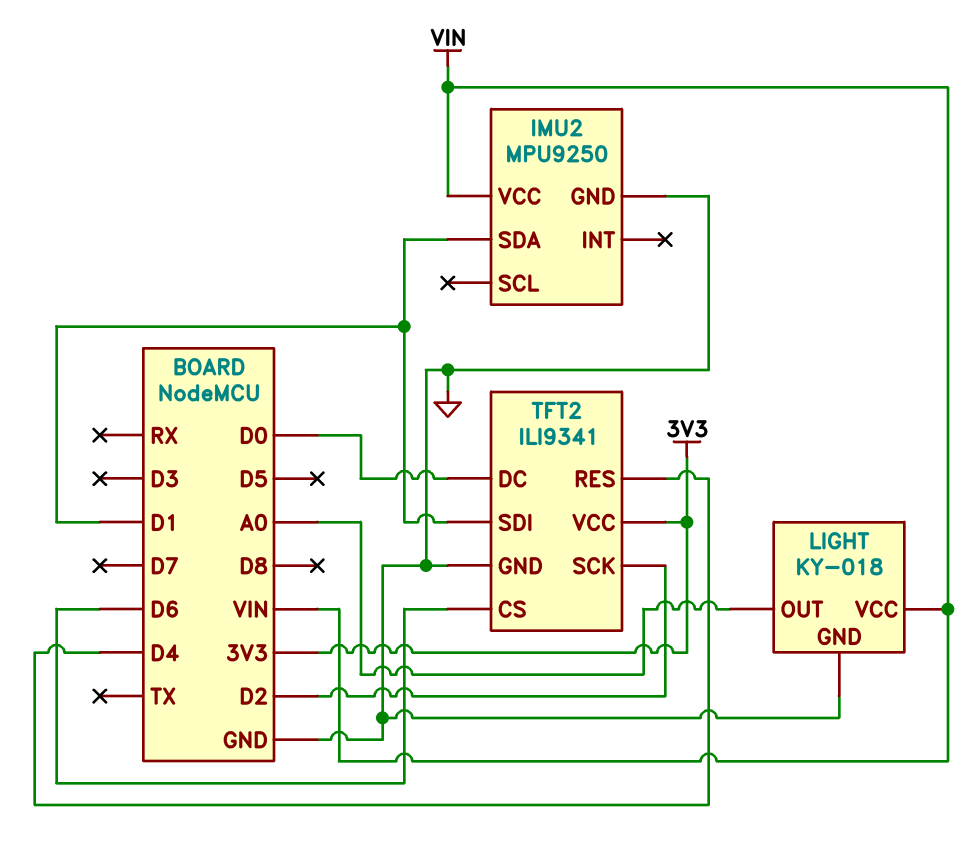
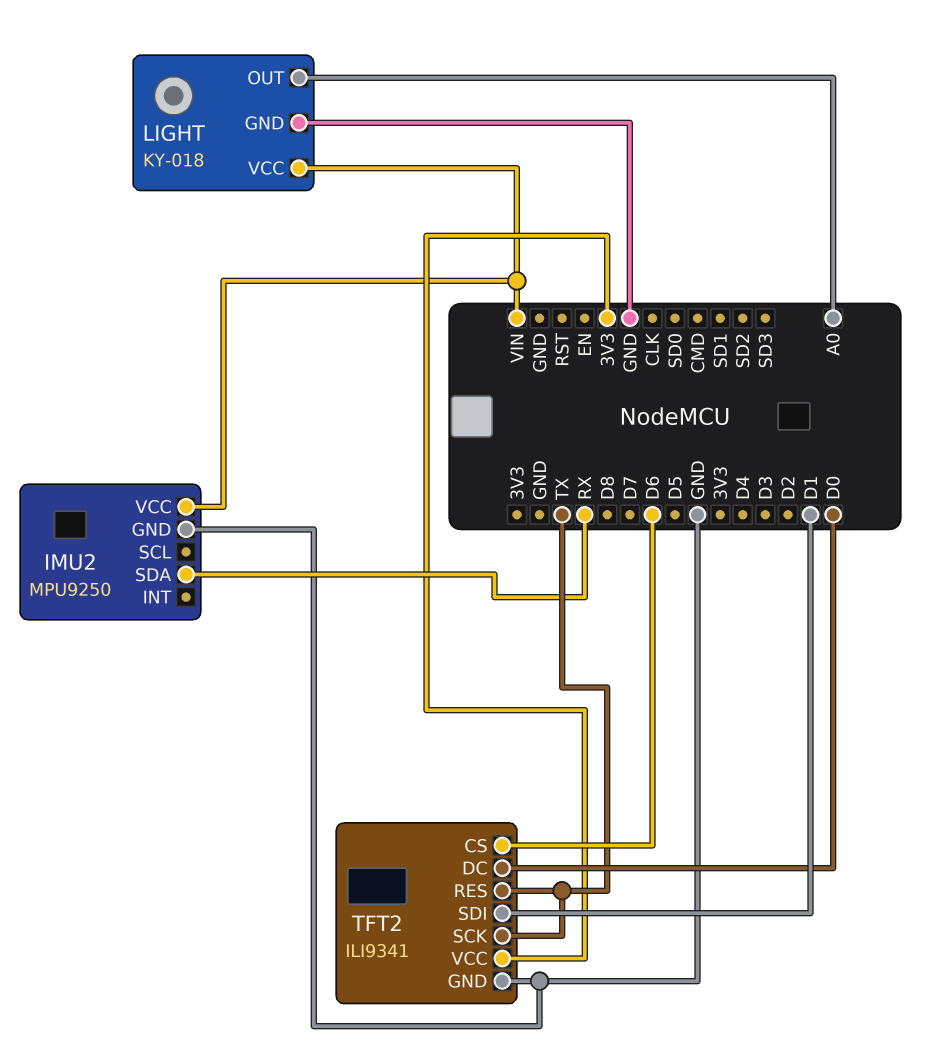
IMU2 pin SDA: D1 -> RX
TFT2 pin RES: D4 -> TX
TFT2 pin SCK: D2 -> TX

